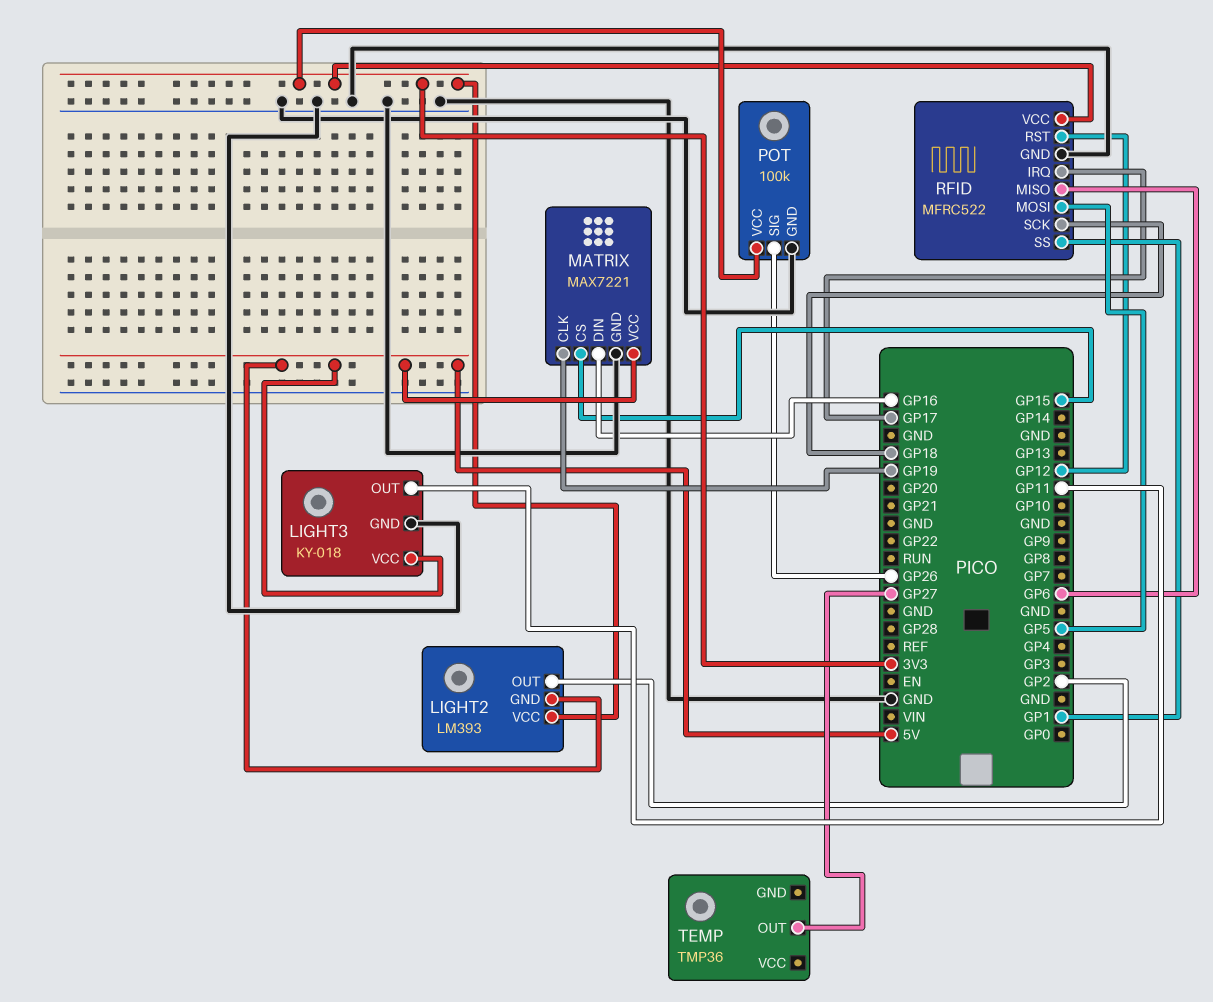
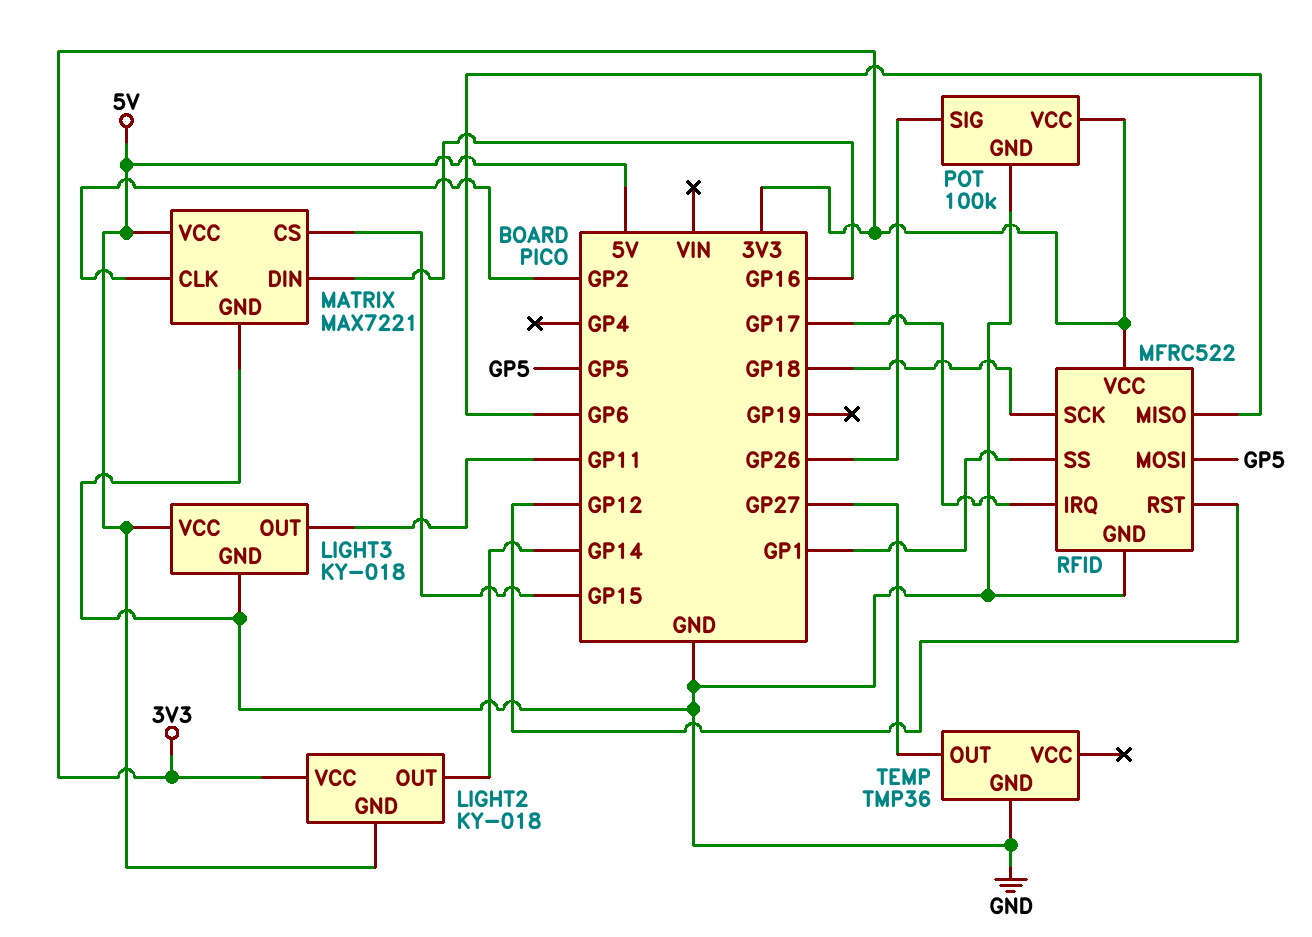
LIGHT2: LM393 -> KY-018
LIGHT2 pin OUT: GP2 -> GP14
MATRIX pin CLK: GP19 -> GP2
TEMP pin GND: none -> GND

